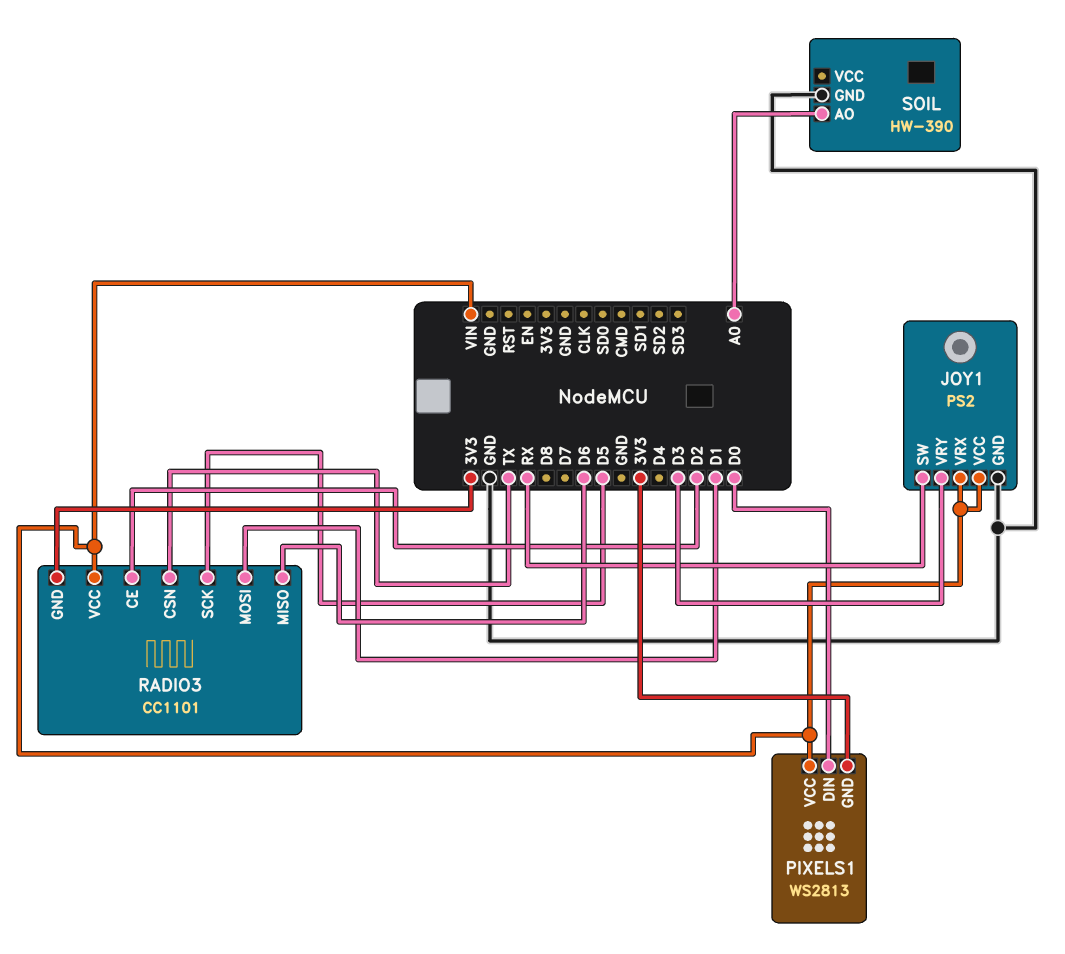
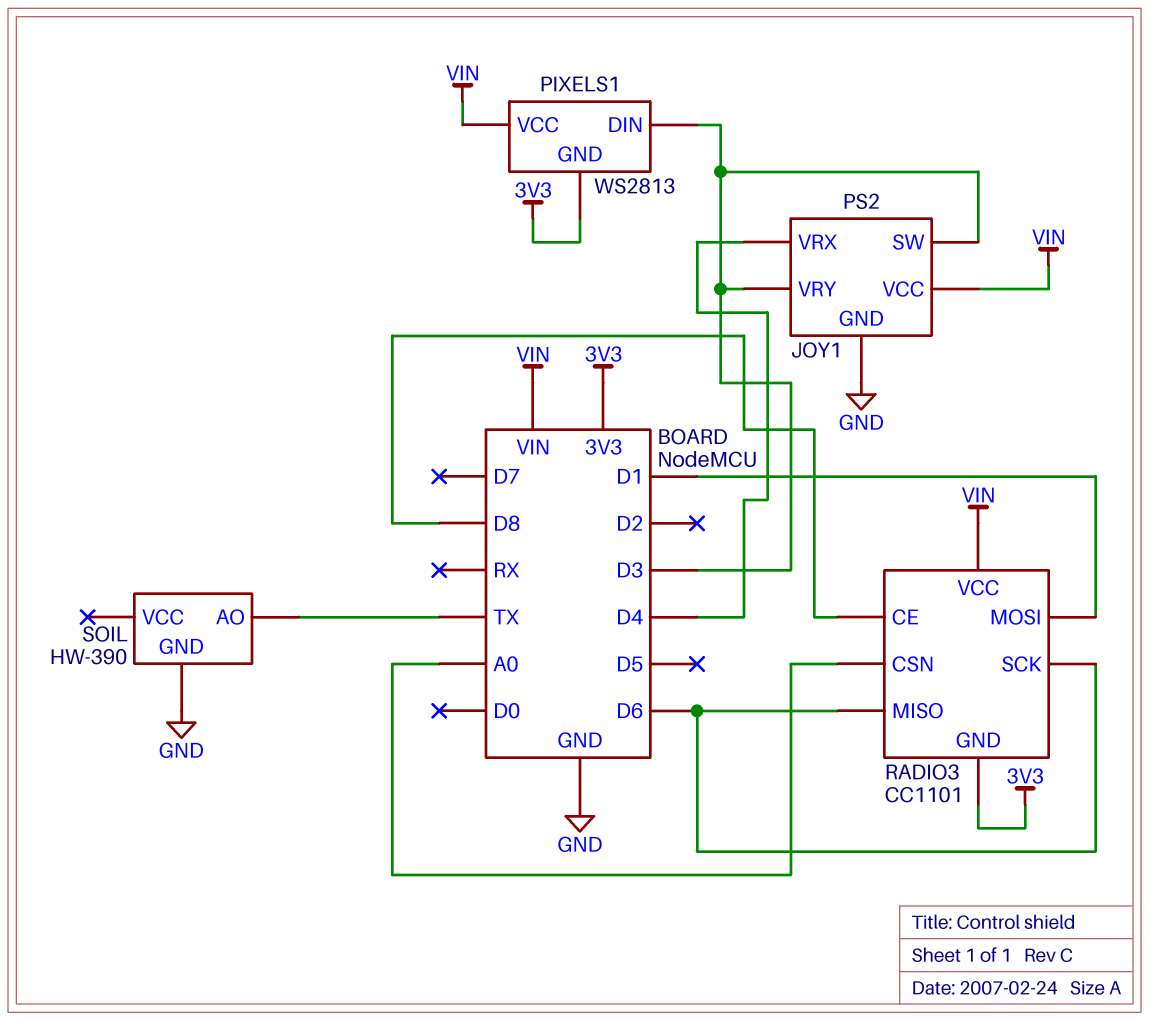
JOY1 pin SW: RX -> D3
JOY1 pin VRX: VIN -> D4
PIXELS1 pin DIN: D0 -> D3
RADIO3 pin CE: D2 -> D8
RADIO3 pin CSN: TX -> A0
RADIO3 pin SCK: D5 -> D6
SOIL pin AO: A0 -> TX

